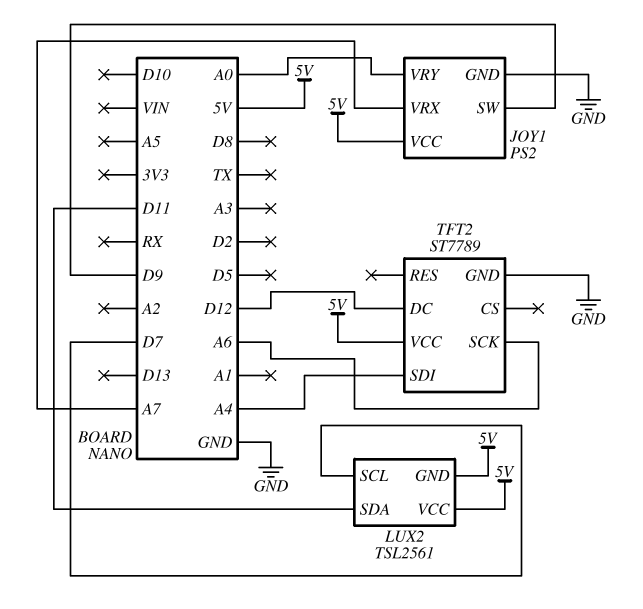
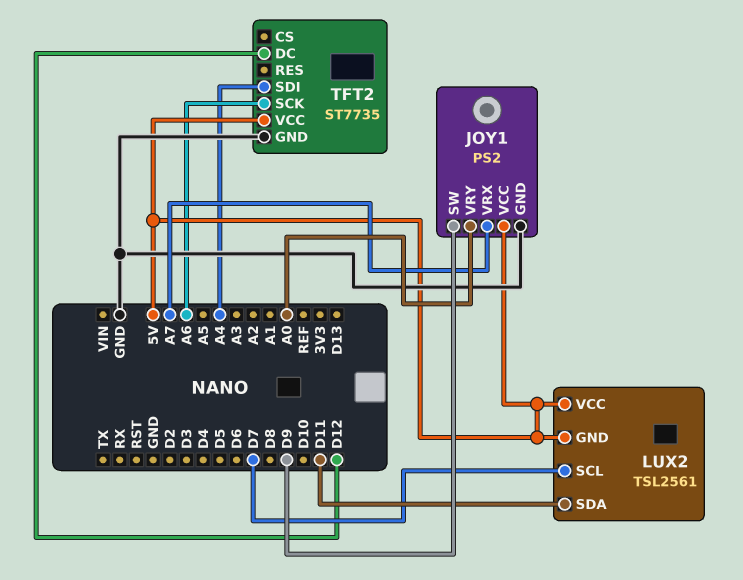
TFT2: ST7789 -> ST7735

